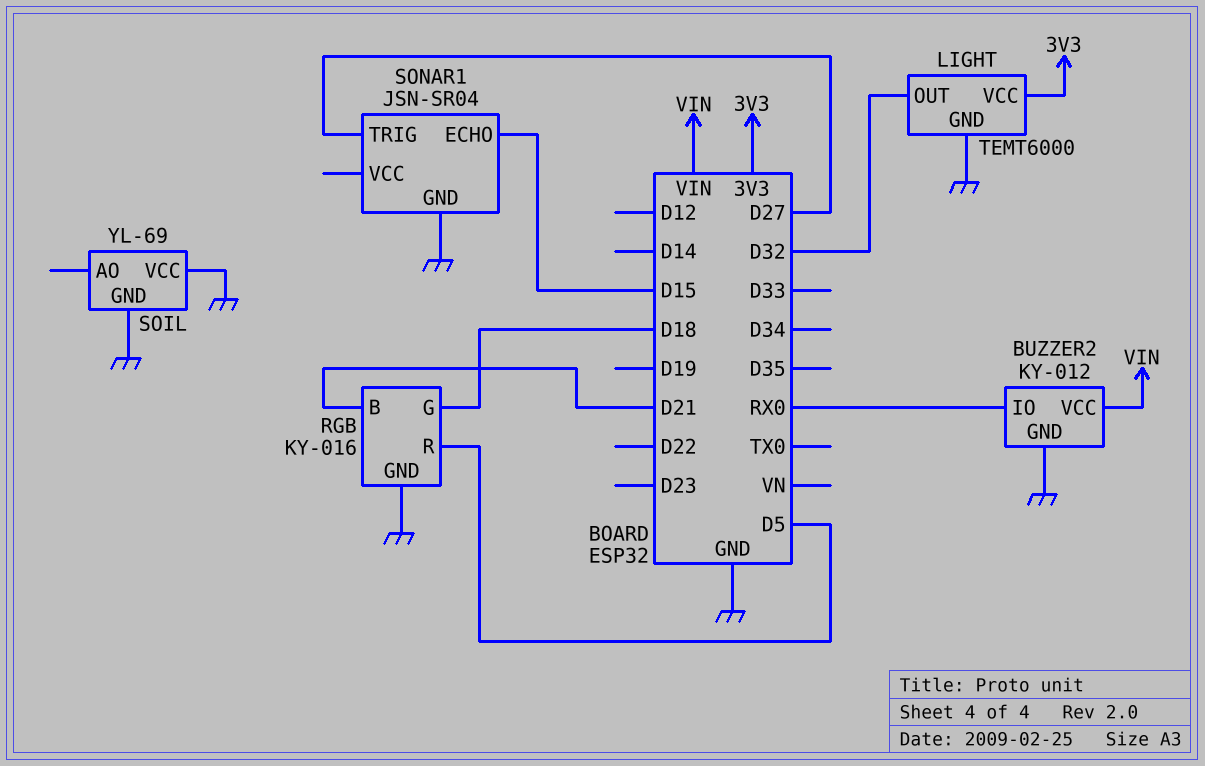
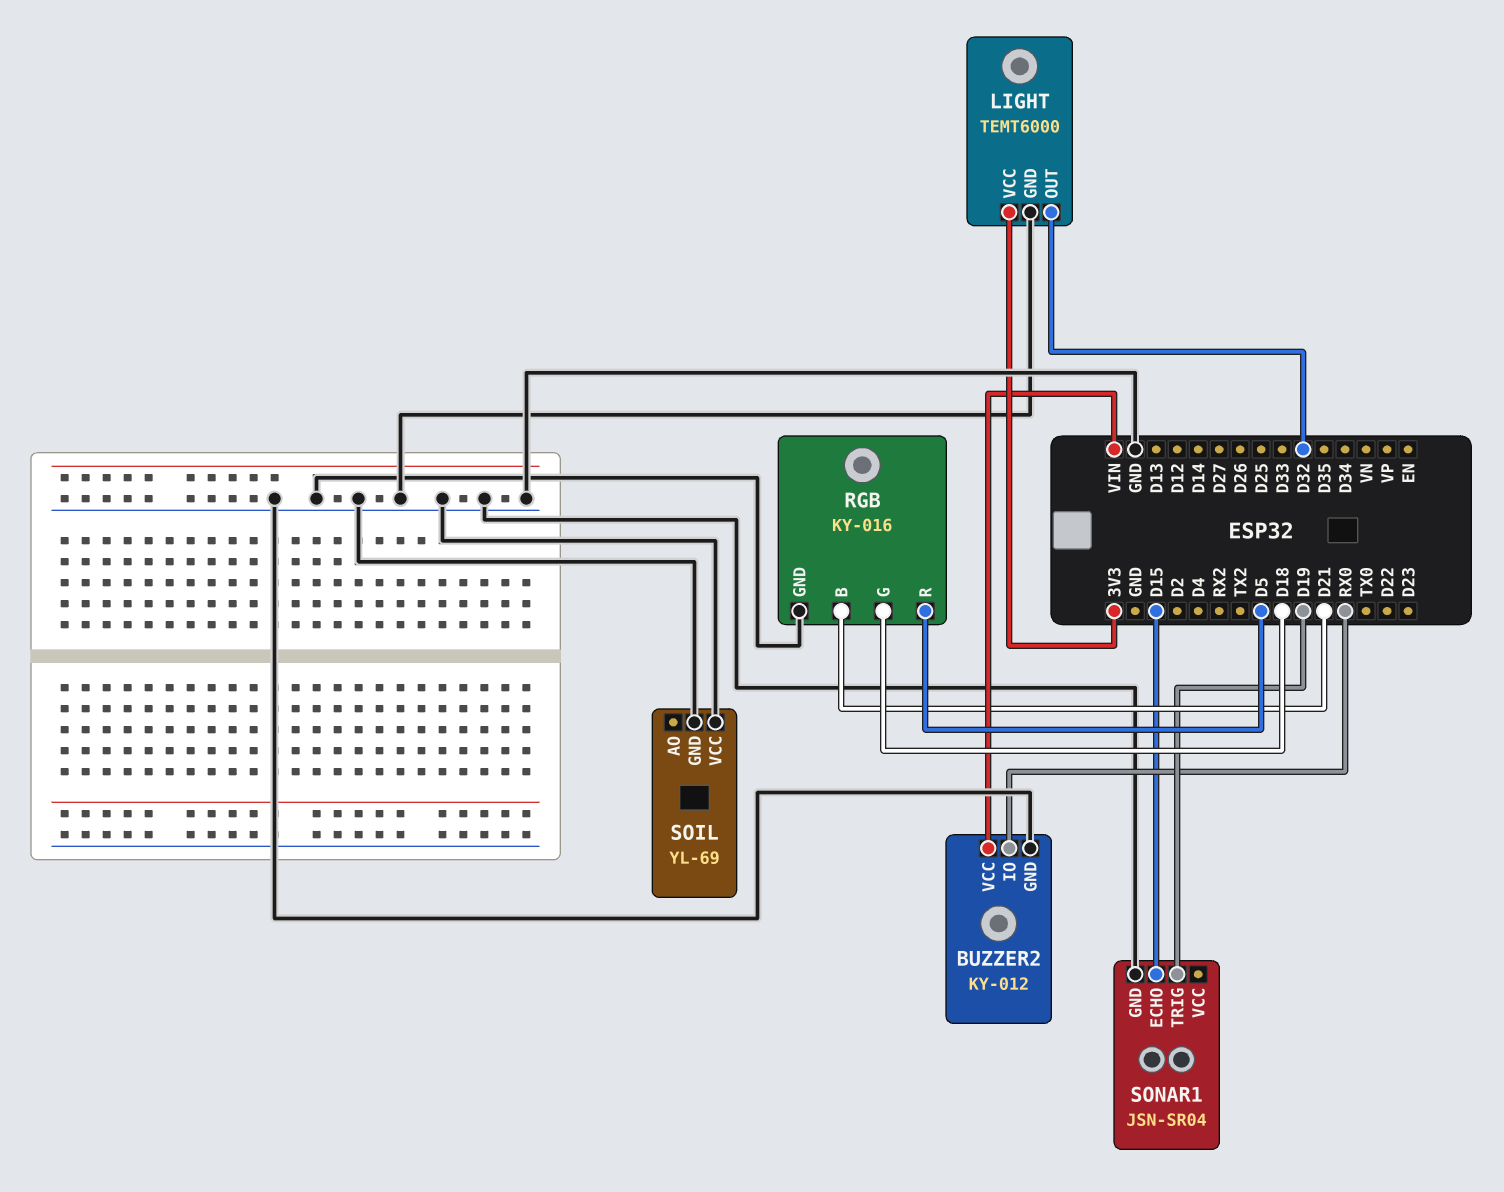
SONAR1 pin TRIG: D27 -> D19

